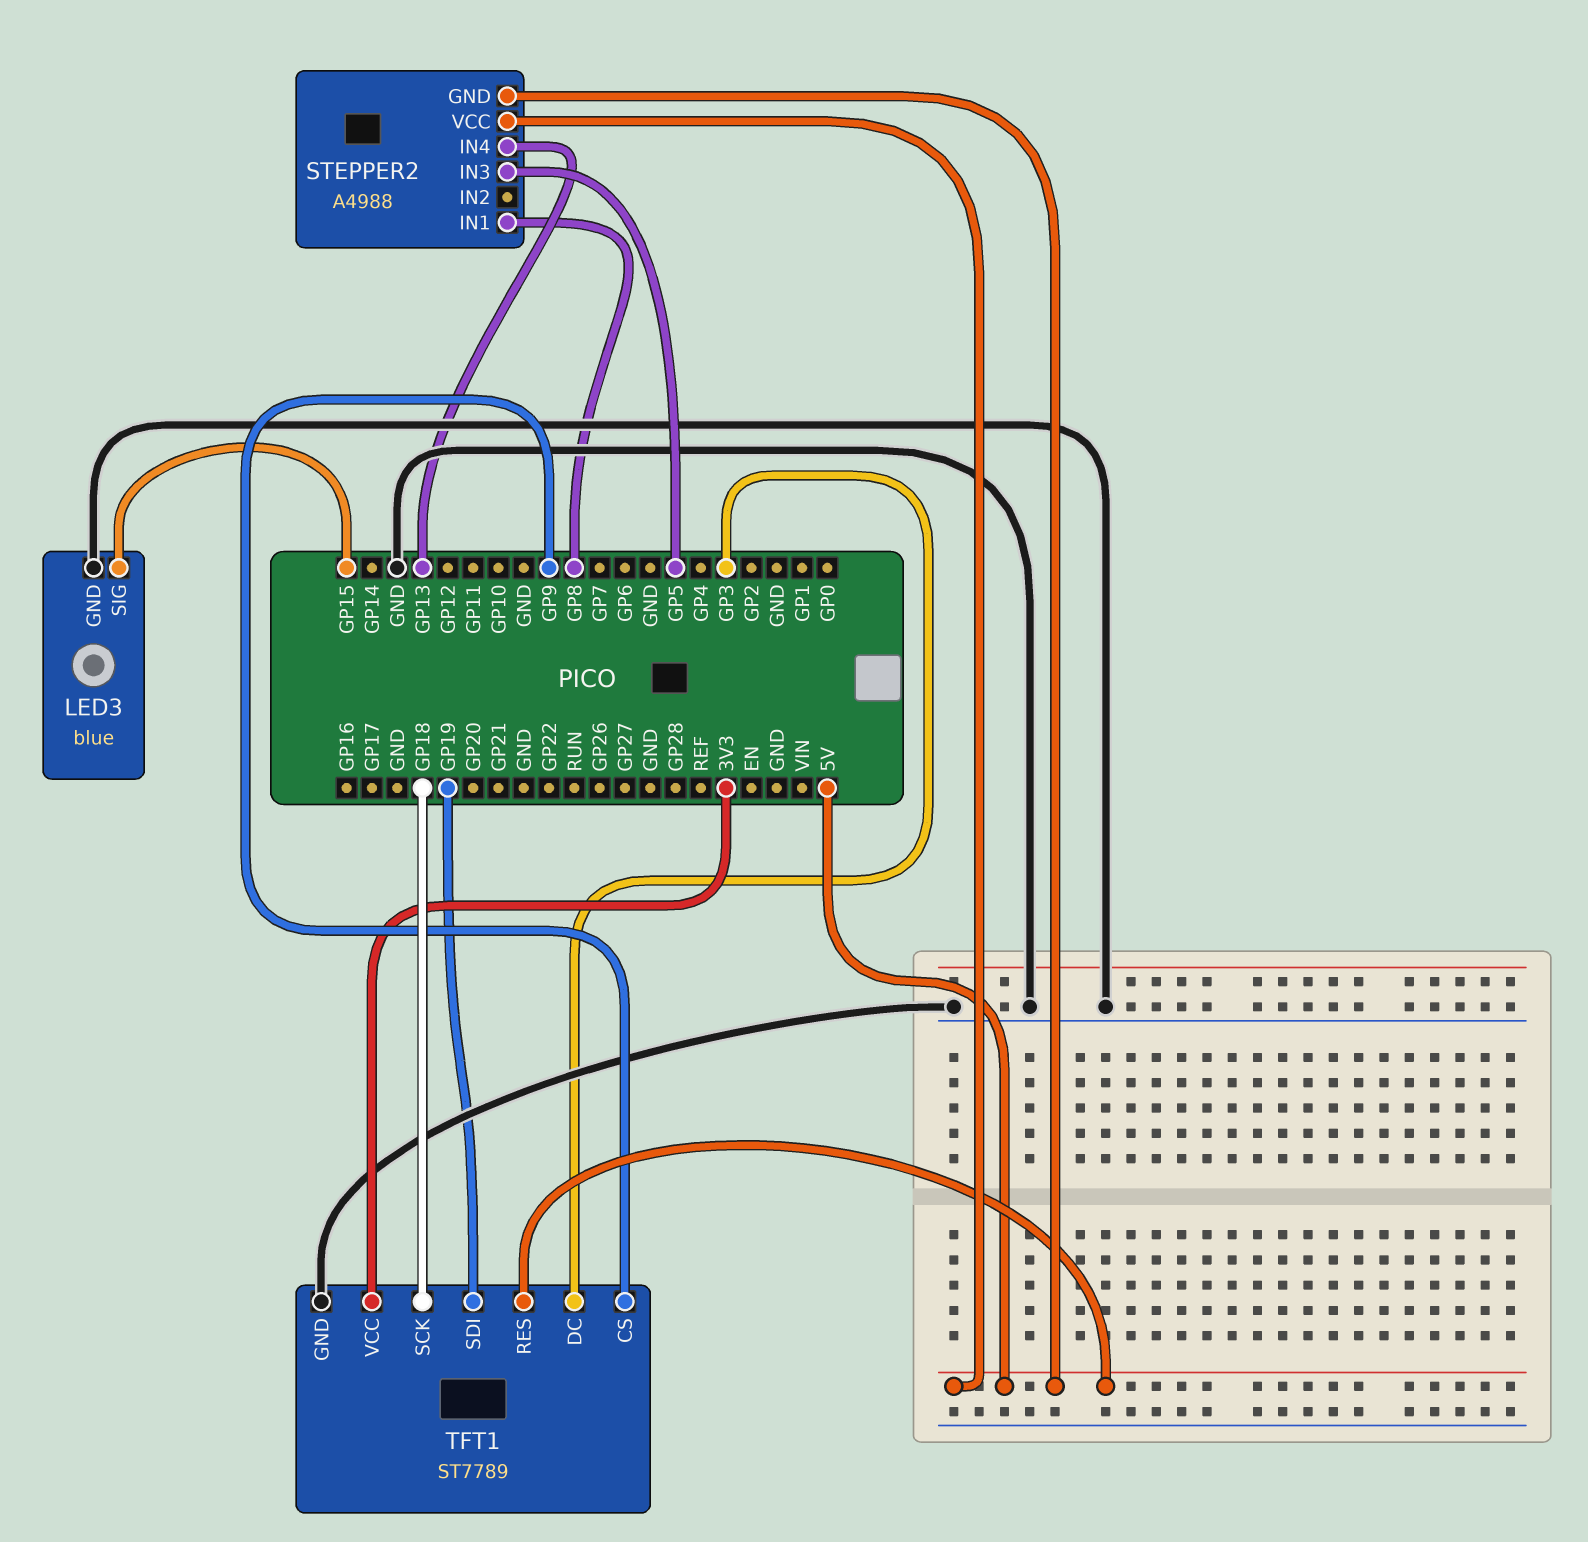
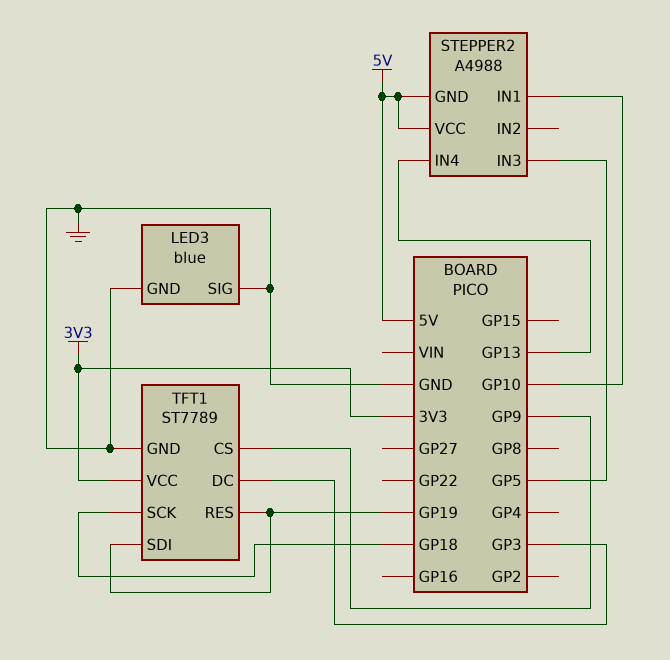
LED3 pin SIG: GP15 -> GND
STEPPER2 pin IN1: GP8 -> GP10
TFT1 pin RES: 5V -> GP19

